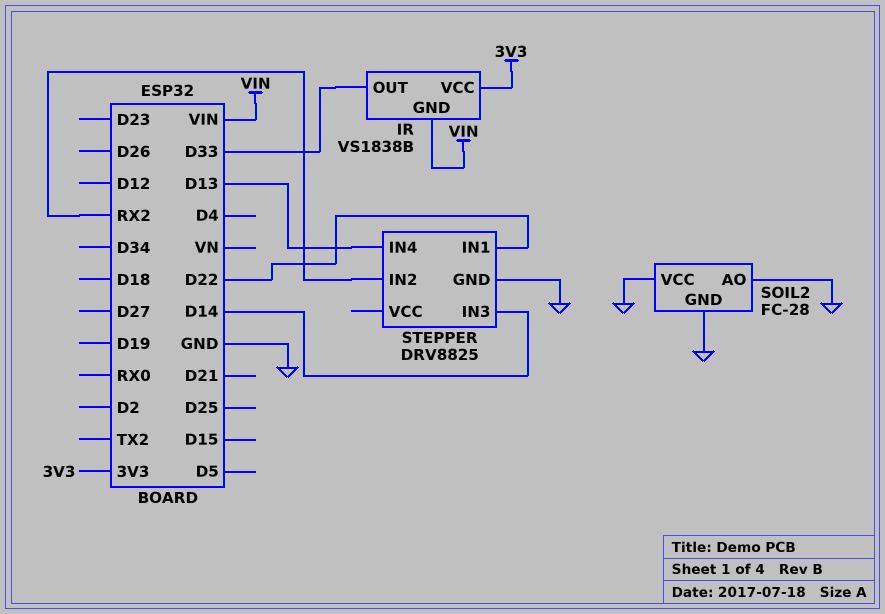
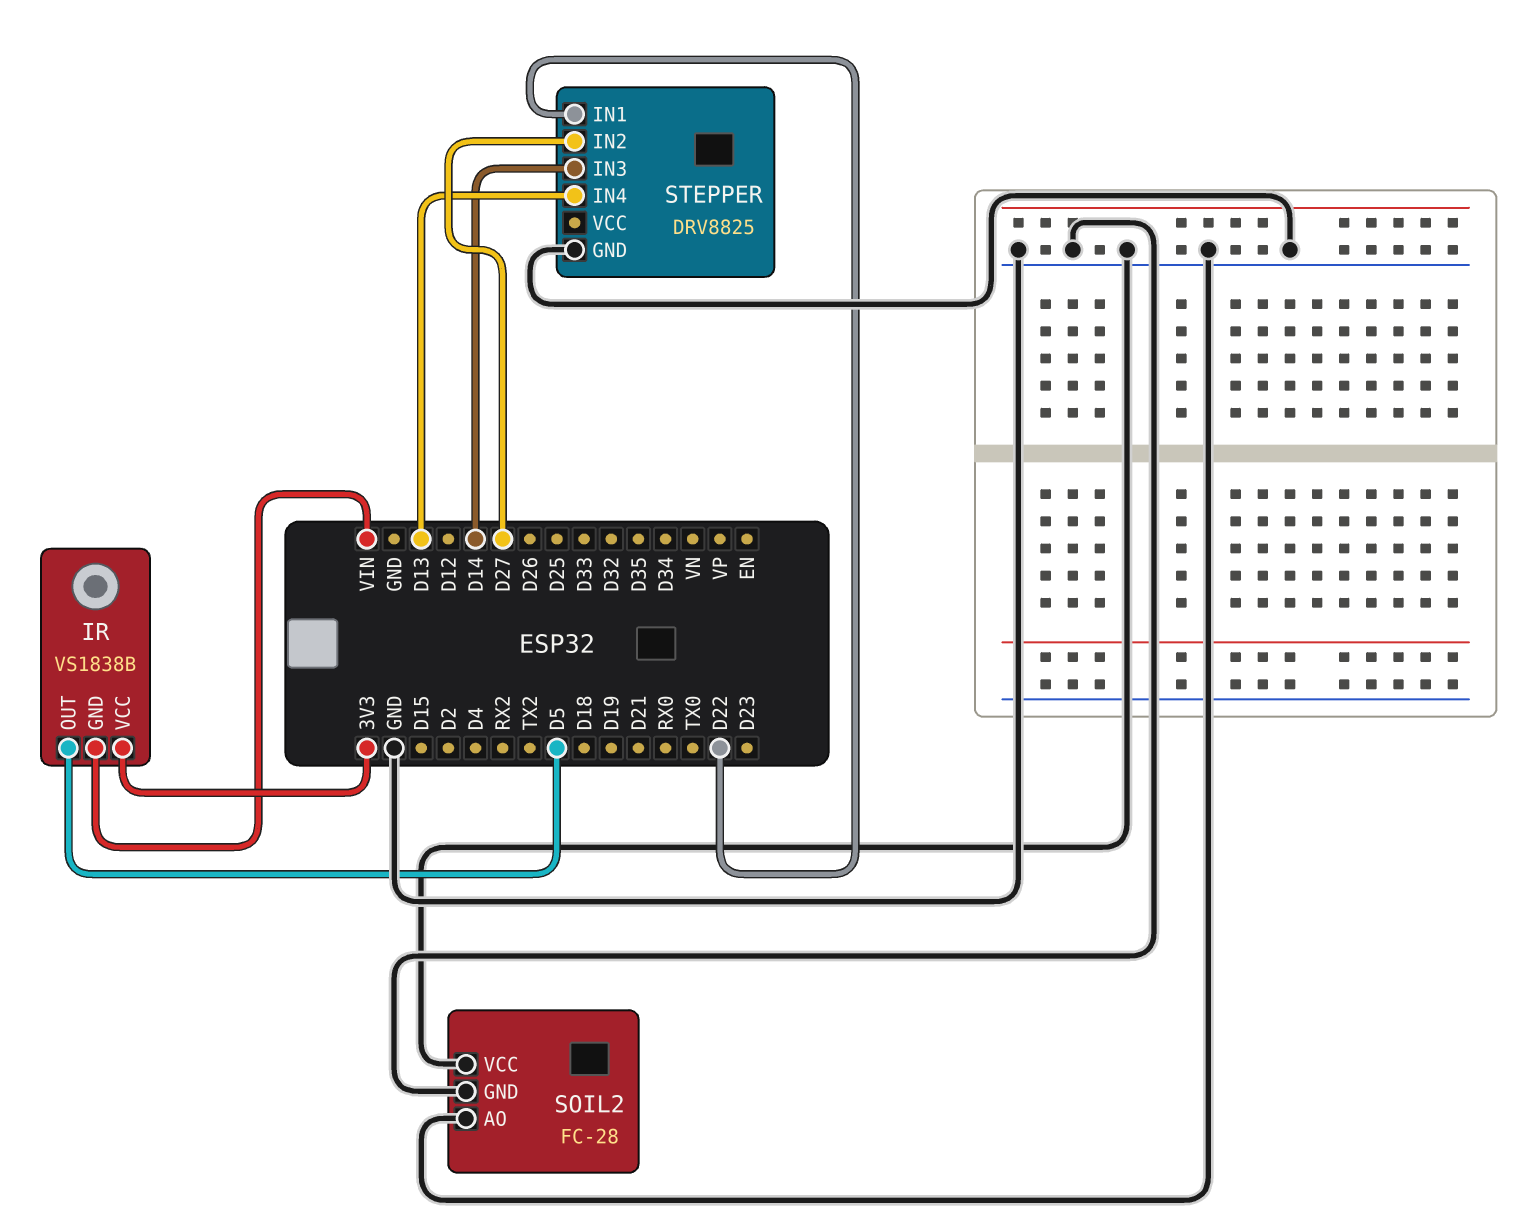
IR pin OUT: D33 -> D5
STEPPER pin IN2: RX2 -> D27

